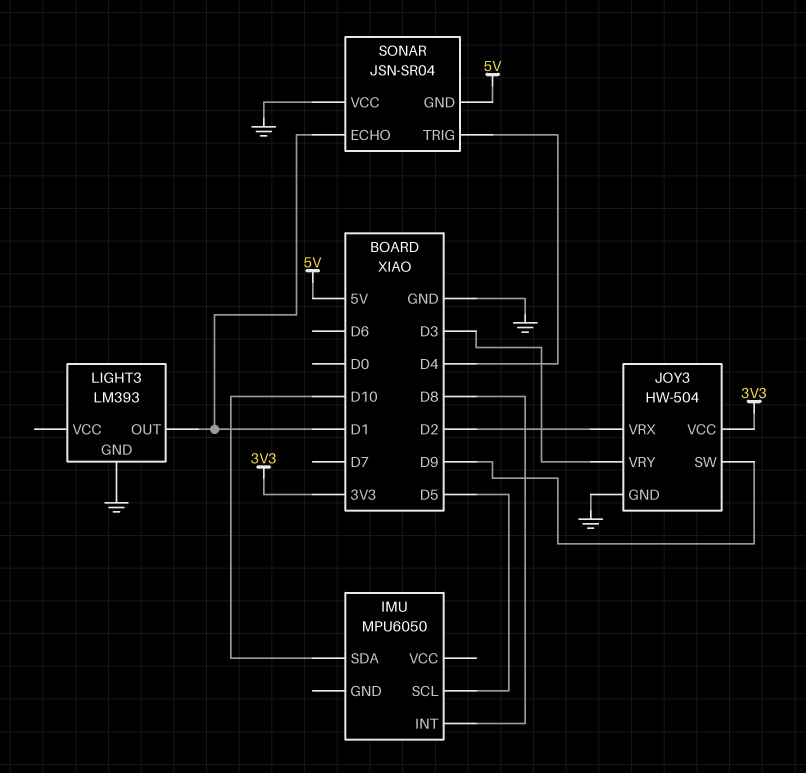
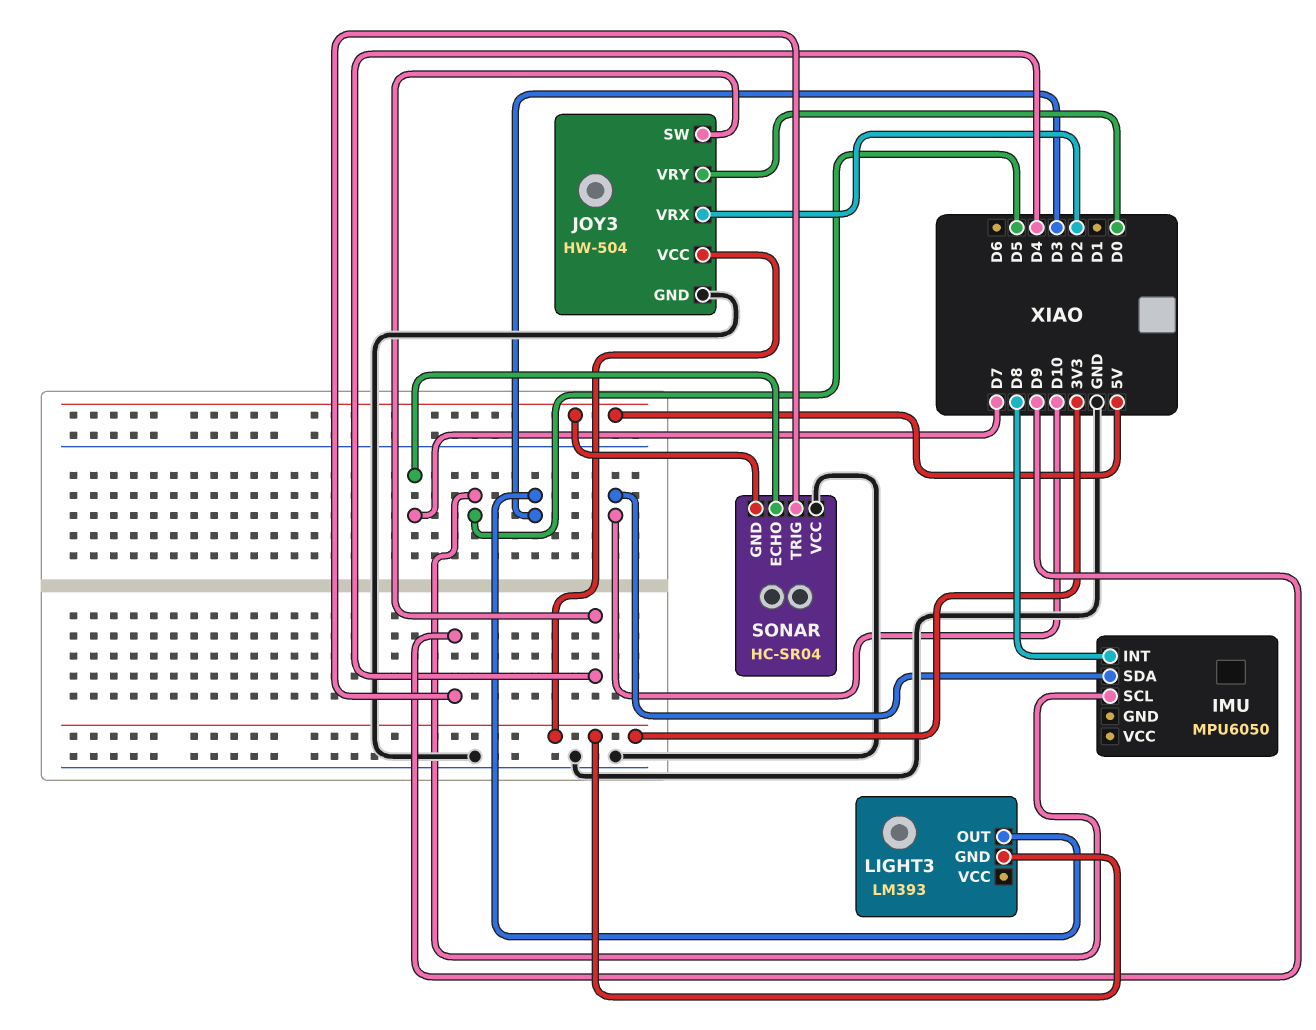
JOY3 pin SW: D9 -> D4
JOY3 pin VRY: D3 -> D0
LIGHT3 pin GND: GND -> 3V3
LIGHT3 pin OUT: D1 -> D3
SONAR: JSN-SR04 -> HC-SR04
SONAR pin ECHO: D1 -> D7
SONAR pin TRIG: D4 -> D9

